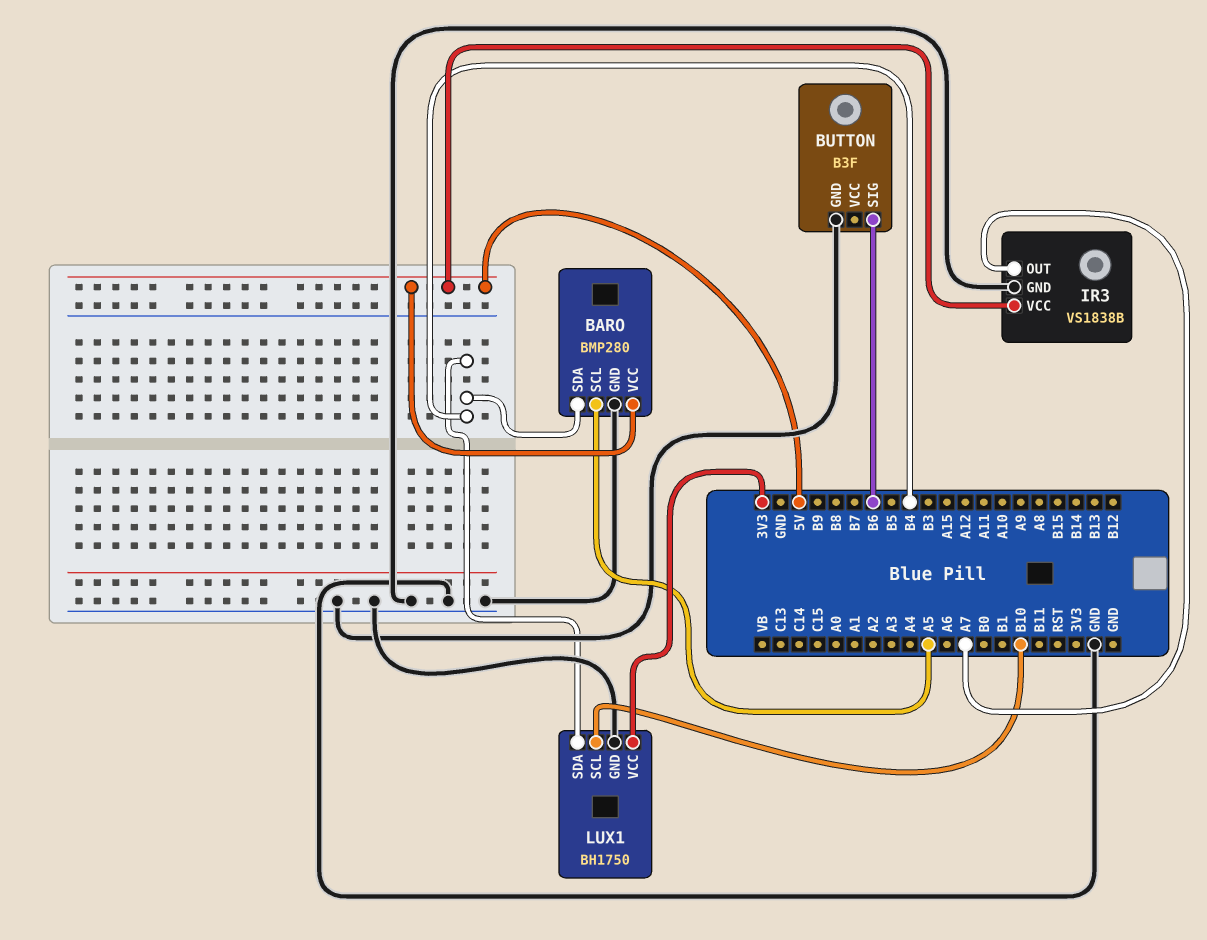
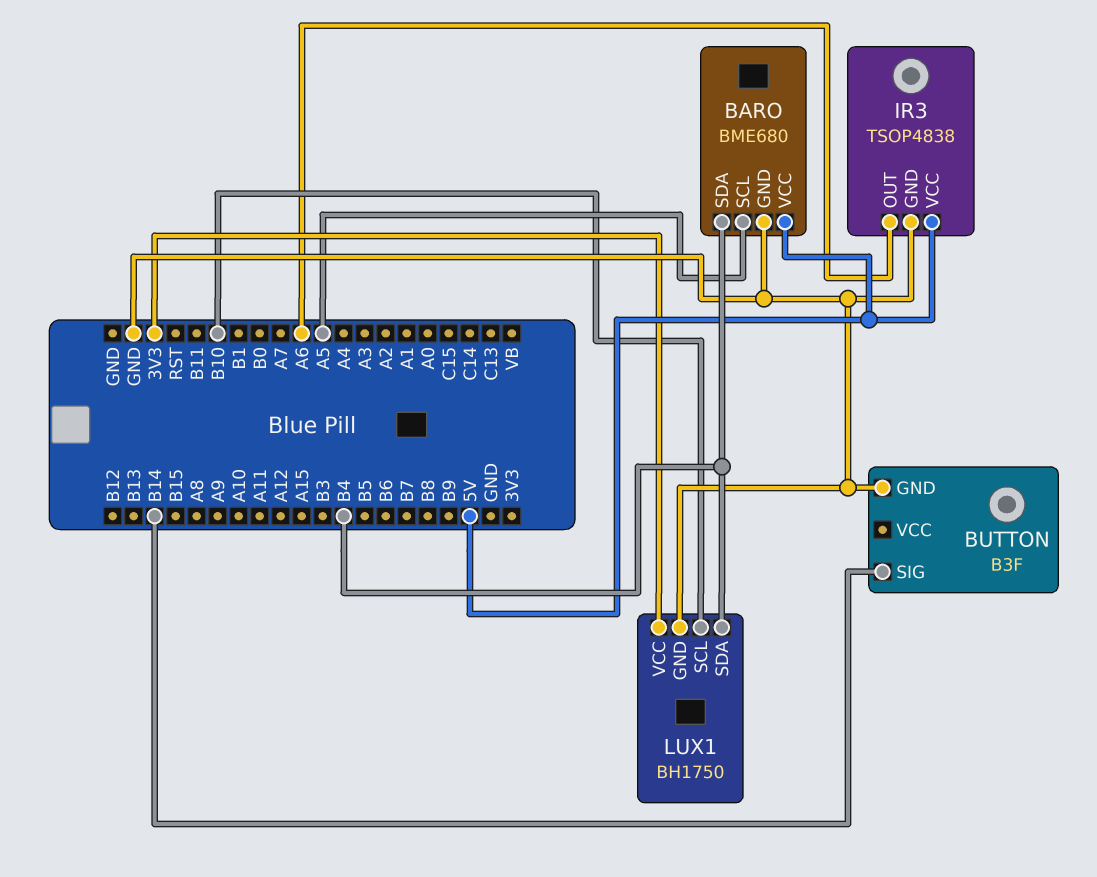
BARO: BMP280 -> BME680
BUTTON pin SIG: B6 -> B14
IR3: VS1838B -> TSOP4838
IR3 pin OUT: A7 -> A6

